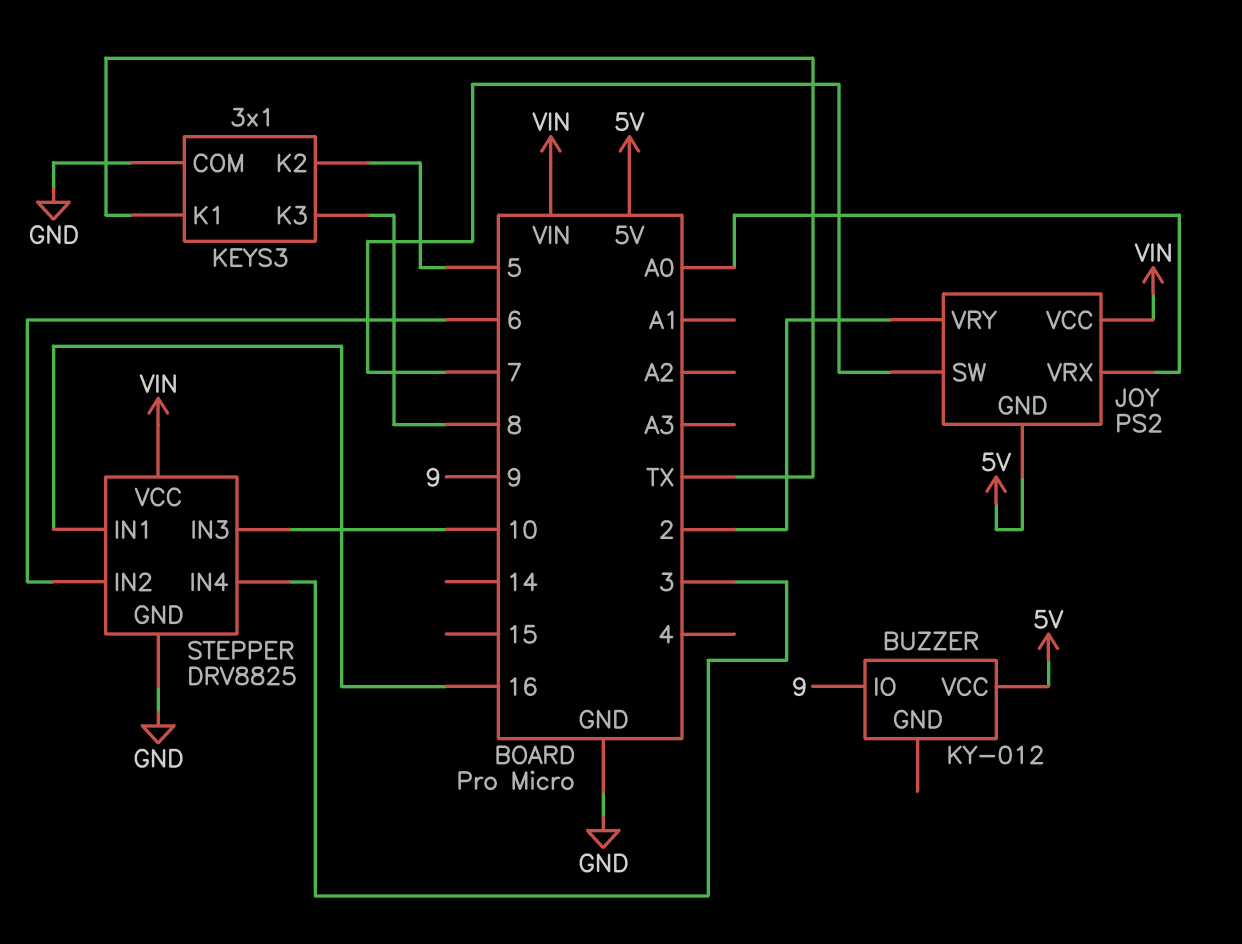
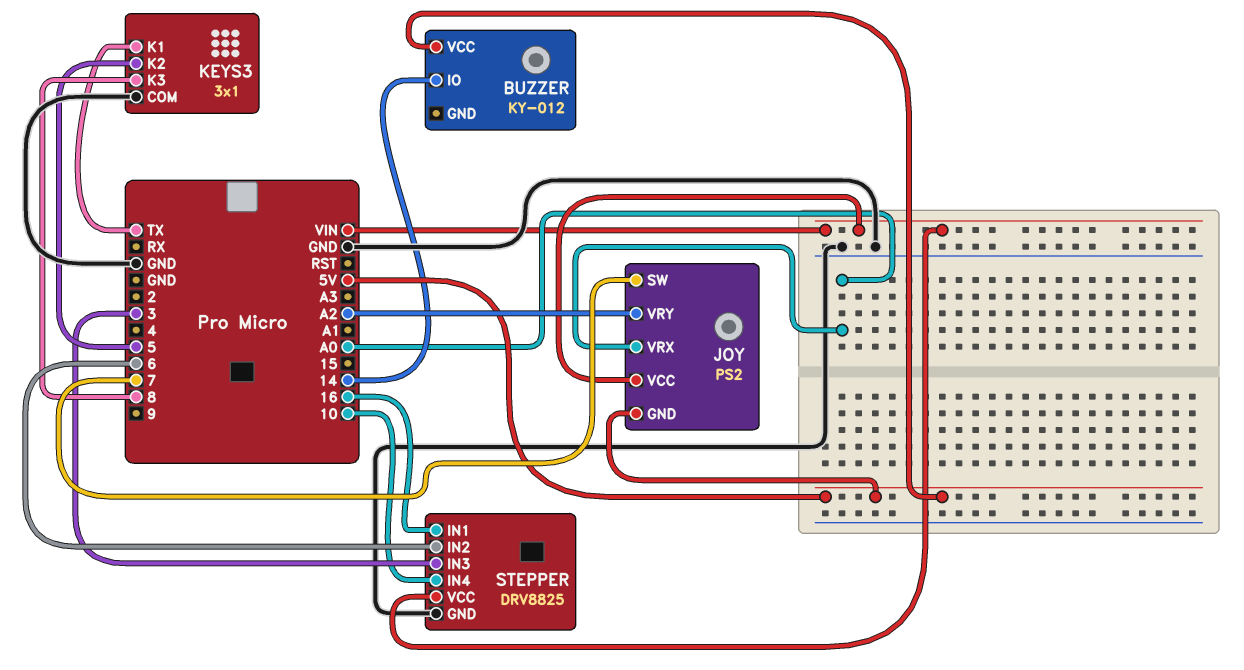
BUZZER pin IO: 9 -> 14
JOY pin VRY: 2 -> A2
STEPPER pin IN3: 10 -> 3
STEPPER pin IN4: 3 -> 10

